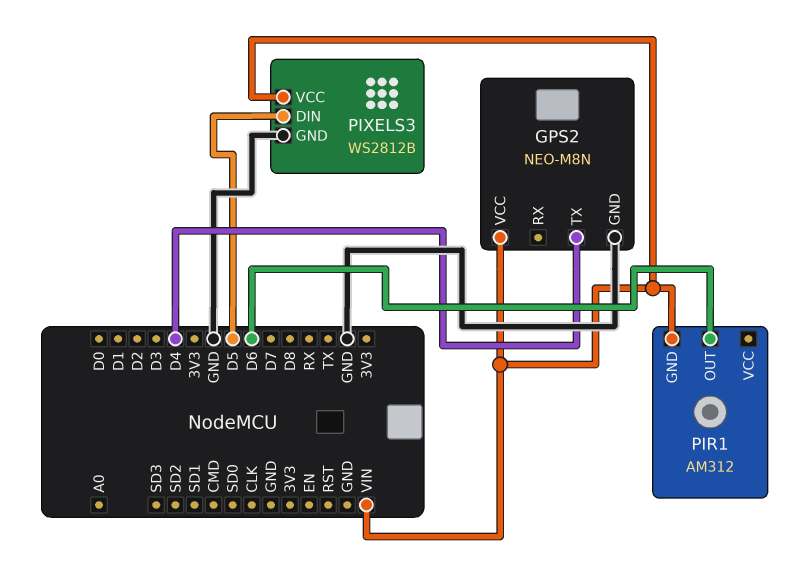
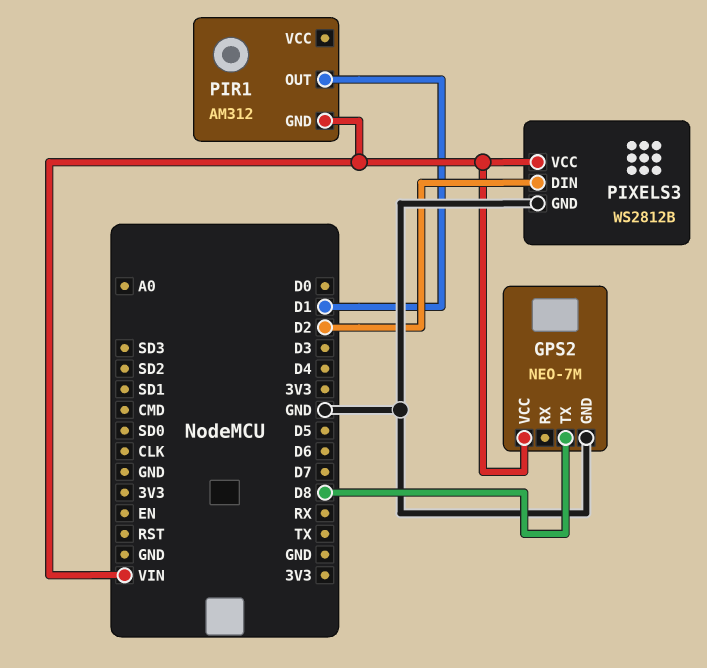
GPS2: NEO-M8N -> NEO-7M
GPS2 pin TX: D4 -> D8
PIR1 pin OUT: D6 -> D1
PIXELS3 pin DIN: D5 -> D2

